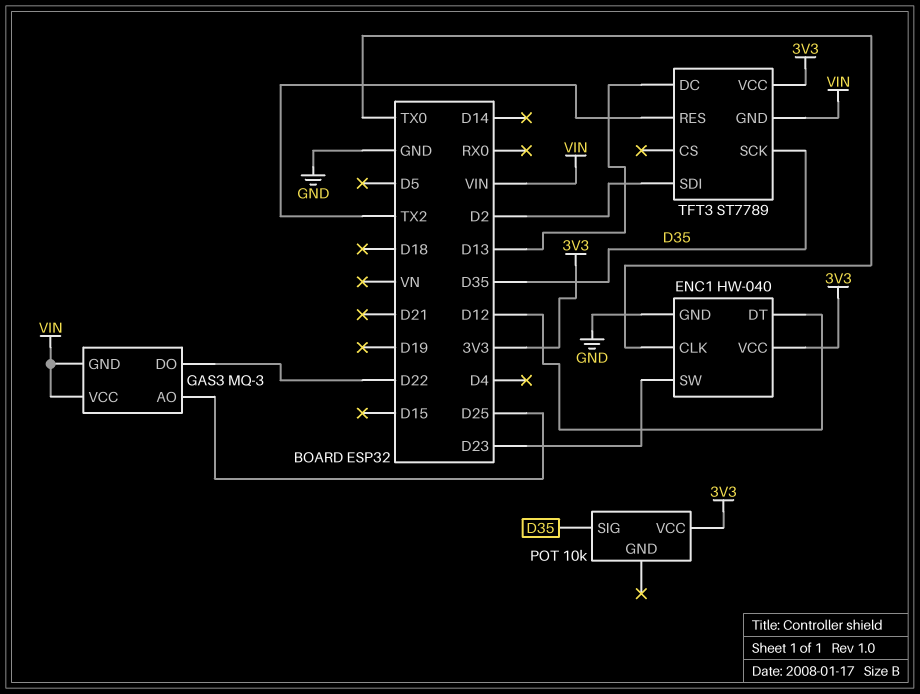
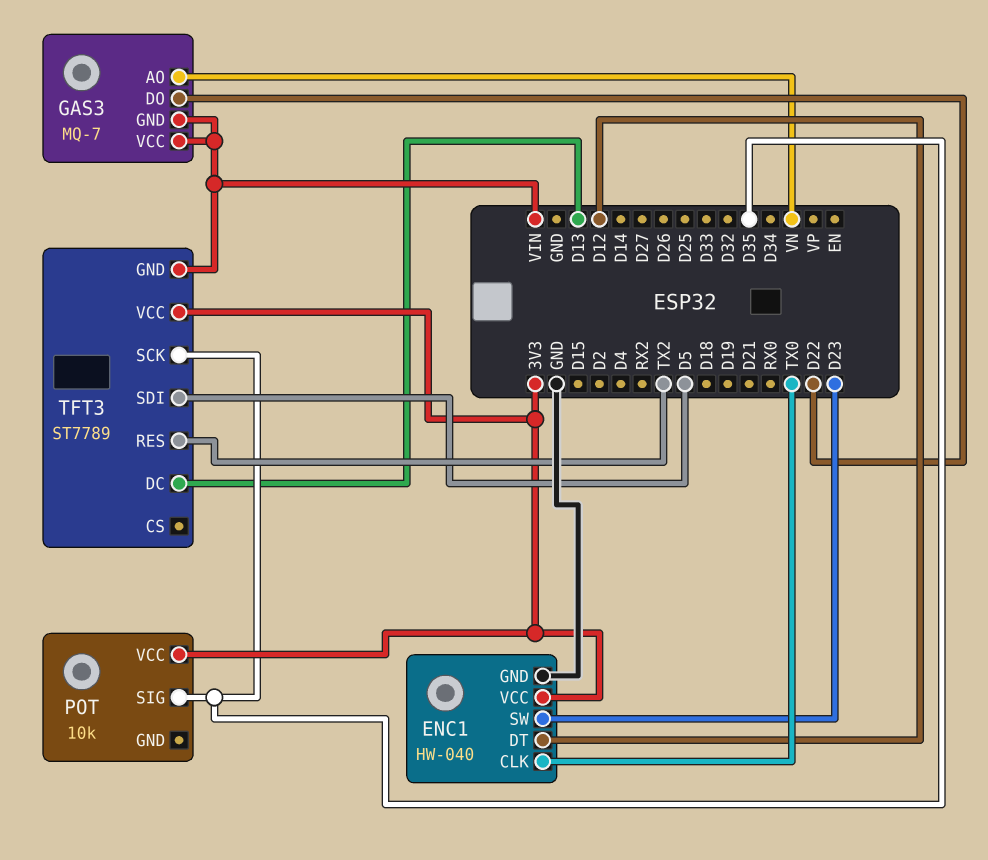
GAS3: MQ-3 -> MQ-7
GAS3 pin AO: D25 -> VN
TFT3 pin SDI: D2 -> D5

